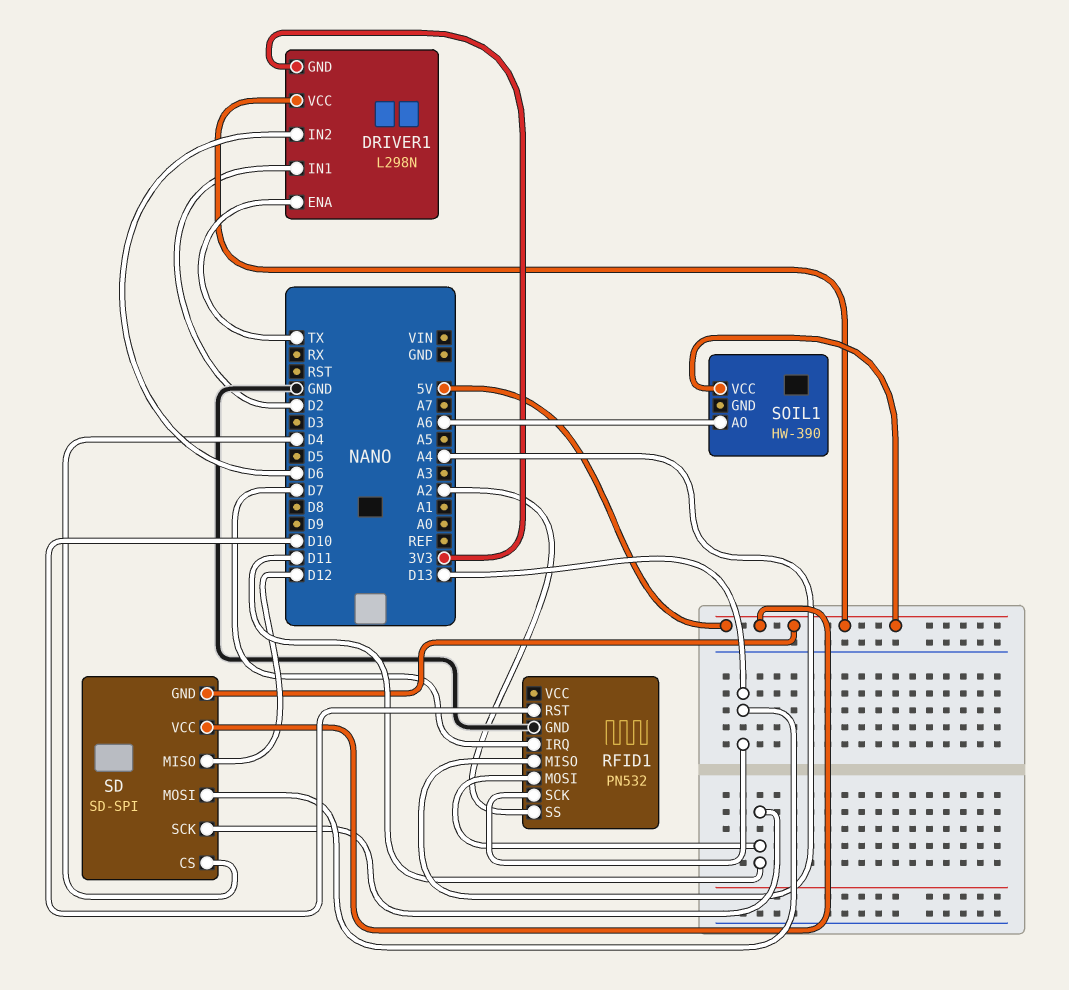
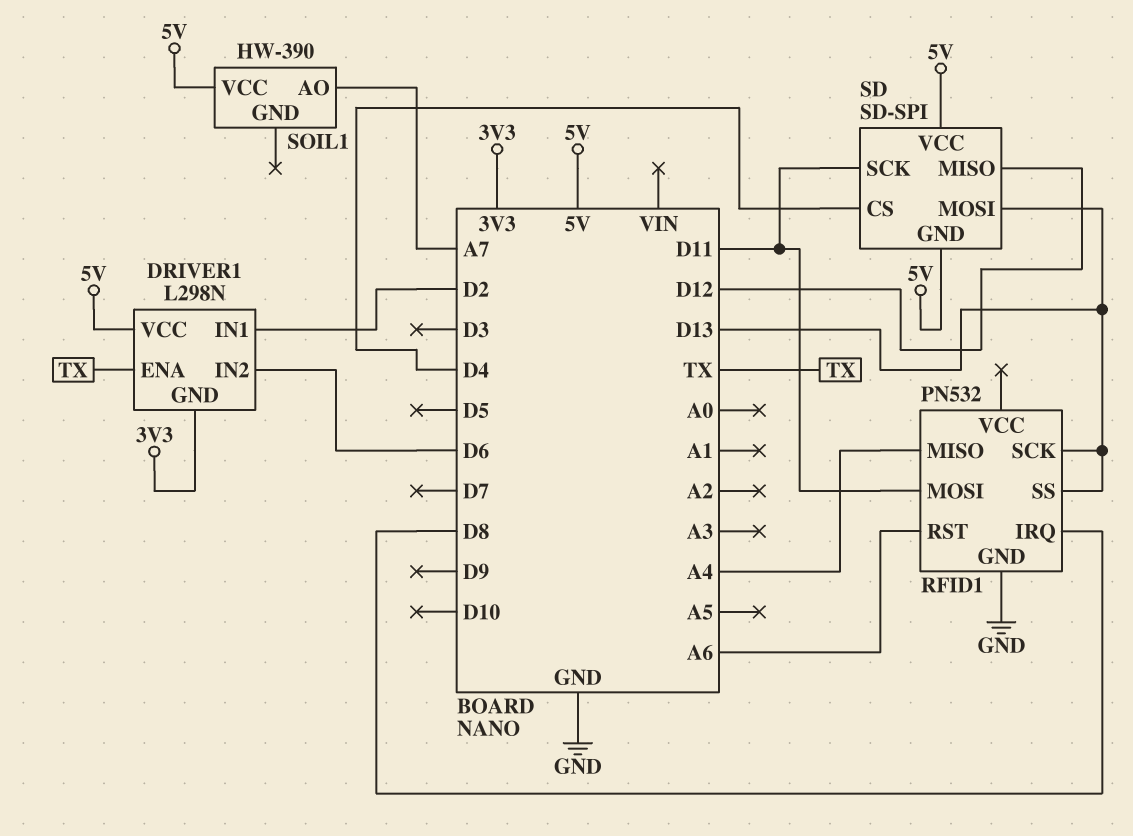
RFID1 pin IRQ: D7 -> D8
RFID1 pin RST: D10 -> A6
RFID1 pin SS: A2 -> D13
SOIL1 pin AO: A6 -> A7

